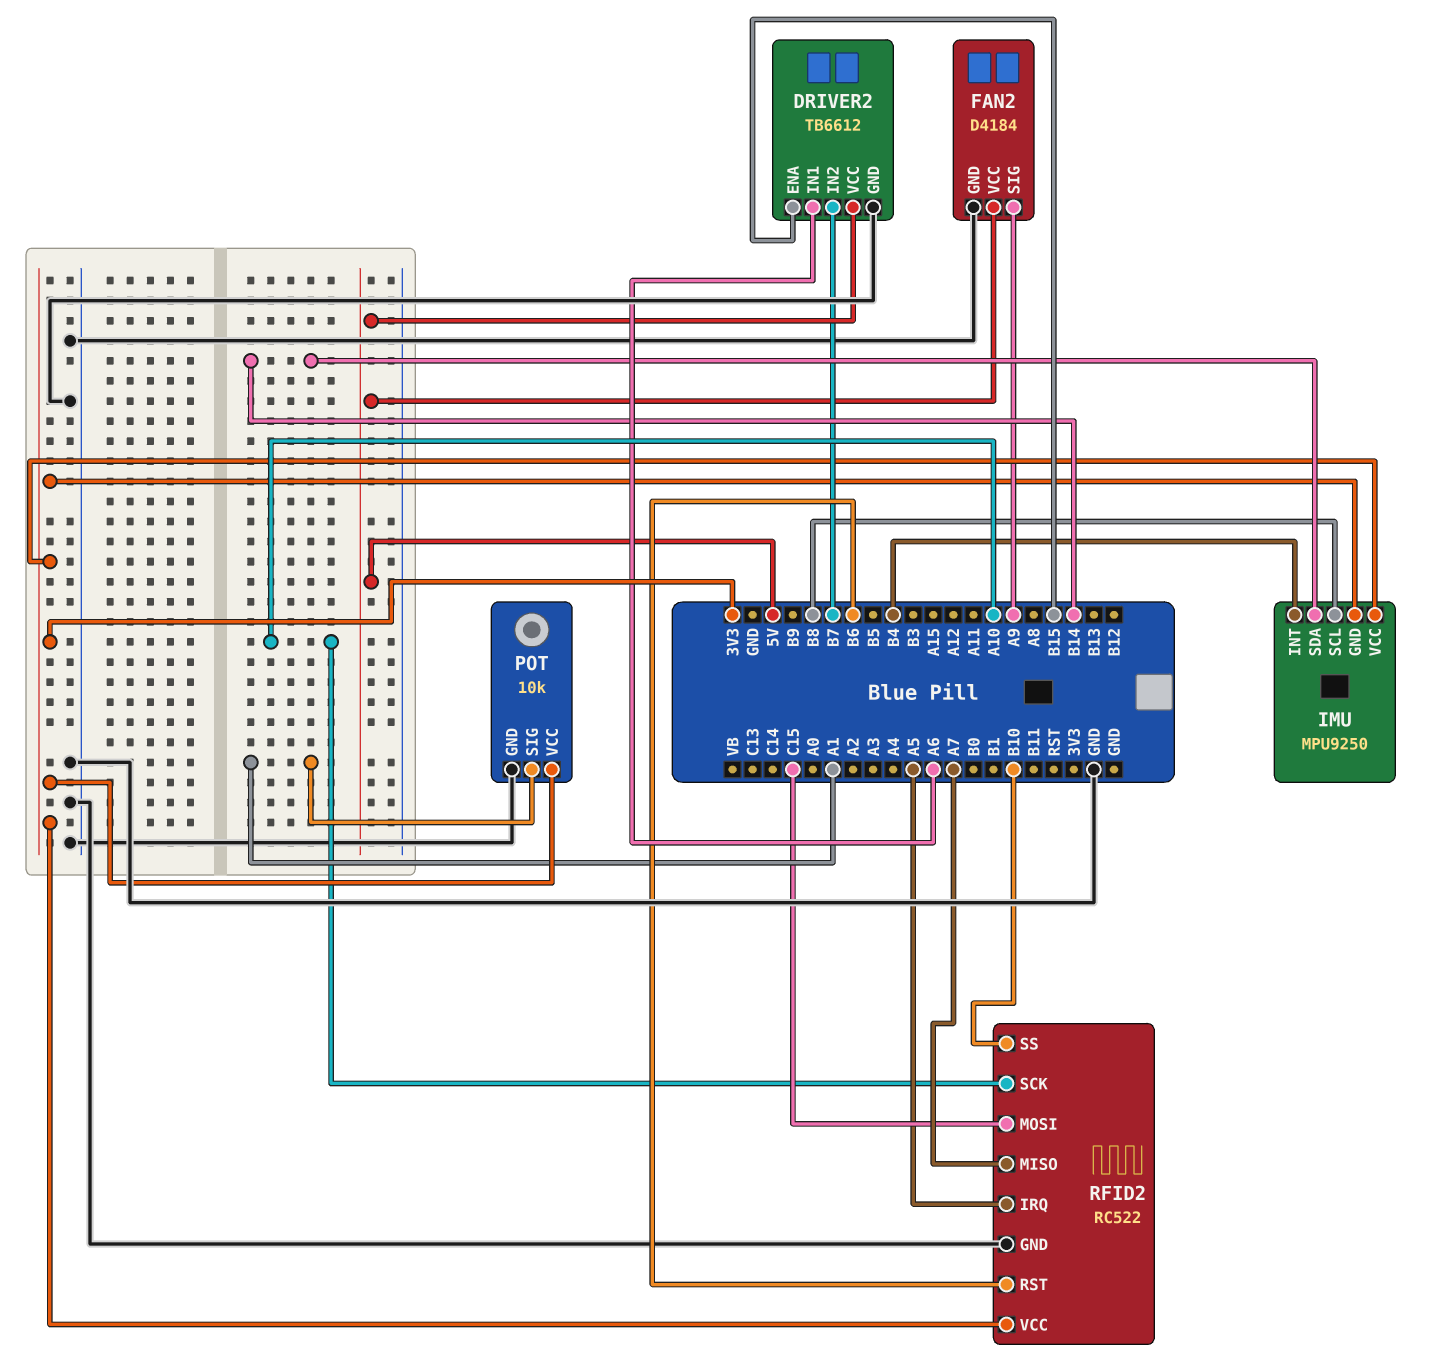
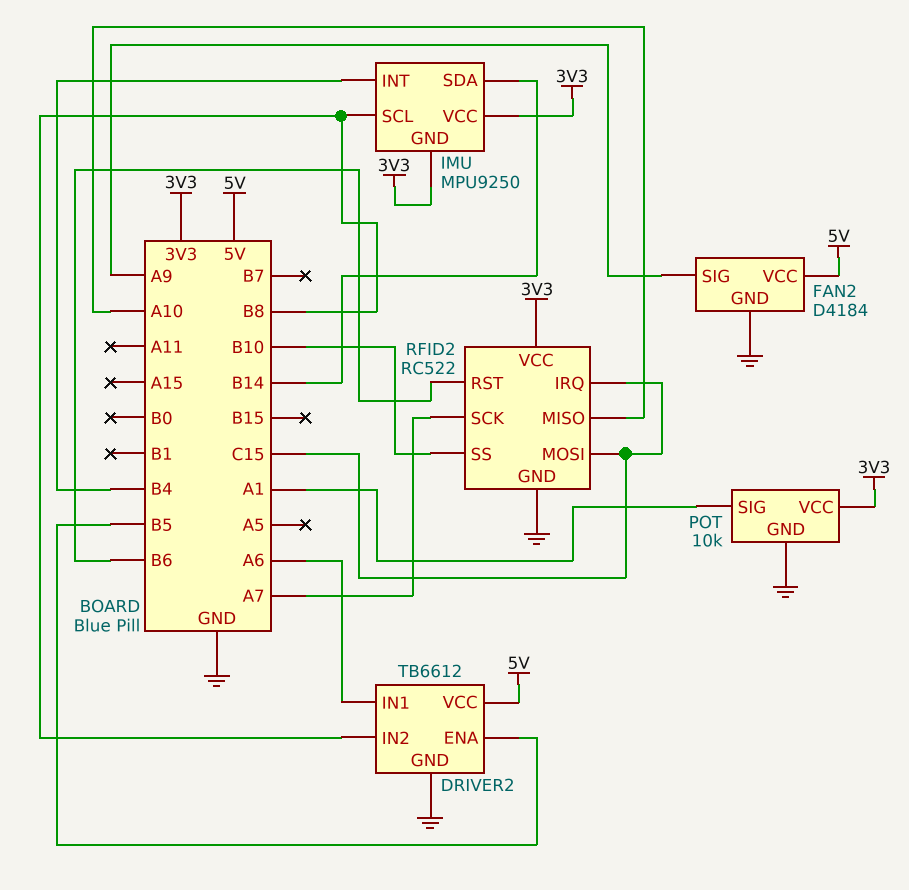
DRIVER2 pin ENA: B15 -> B5
DRIVER2 pin IN2: B7 -> B8
RFID2 pin IRQ: A5 -> C15
RFID2 pin MISO: A7 -> A10
RFID2 pin SCK: A10 -> A7

